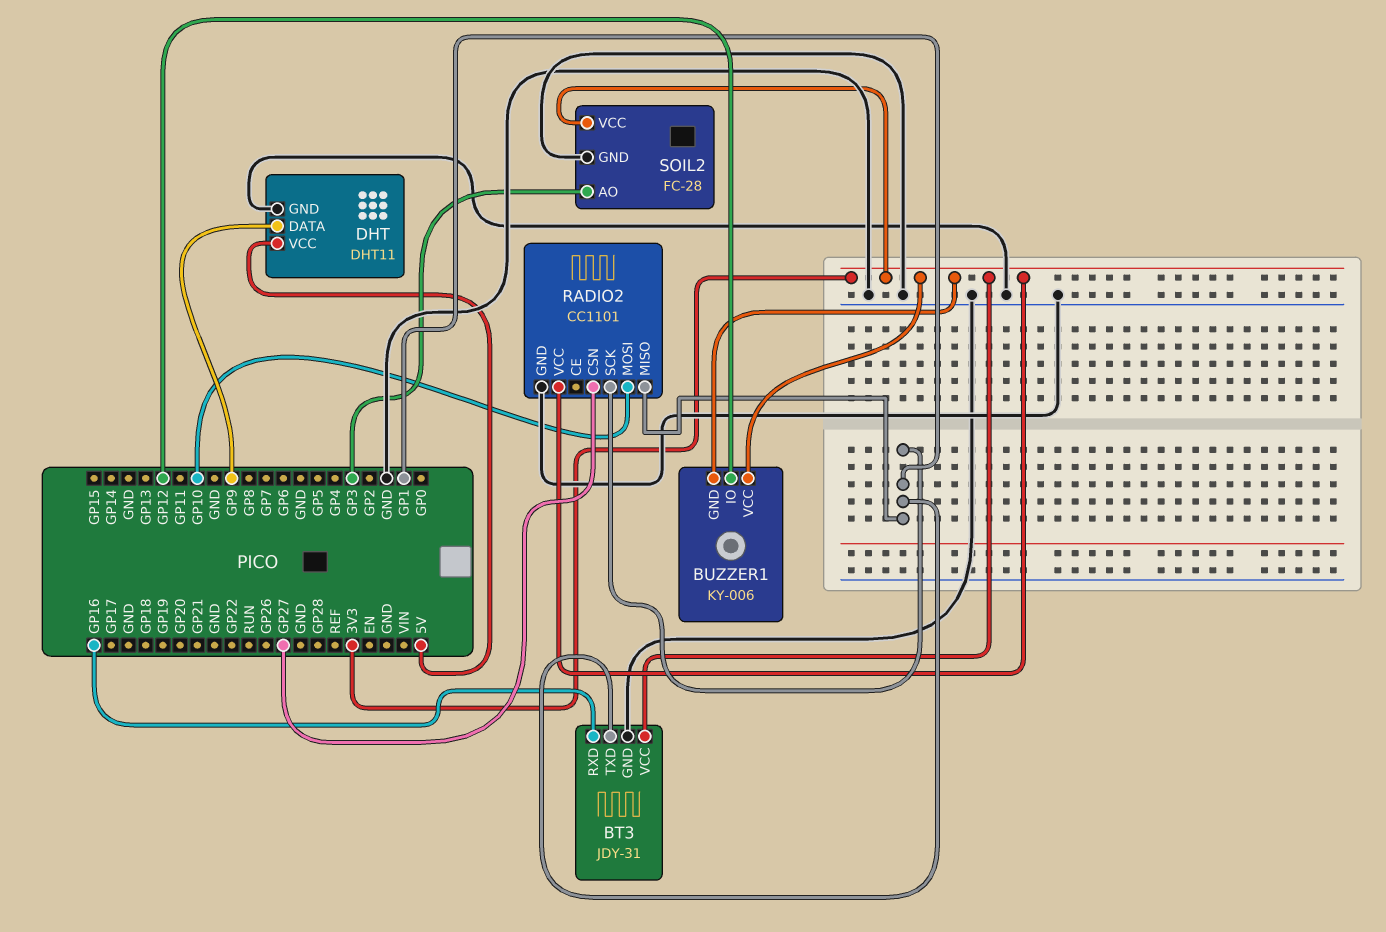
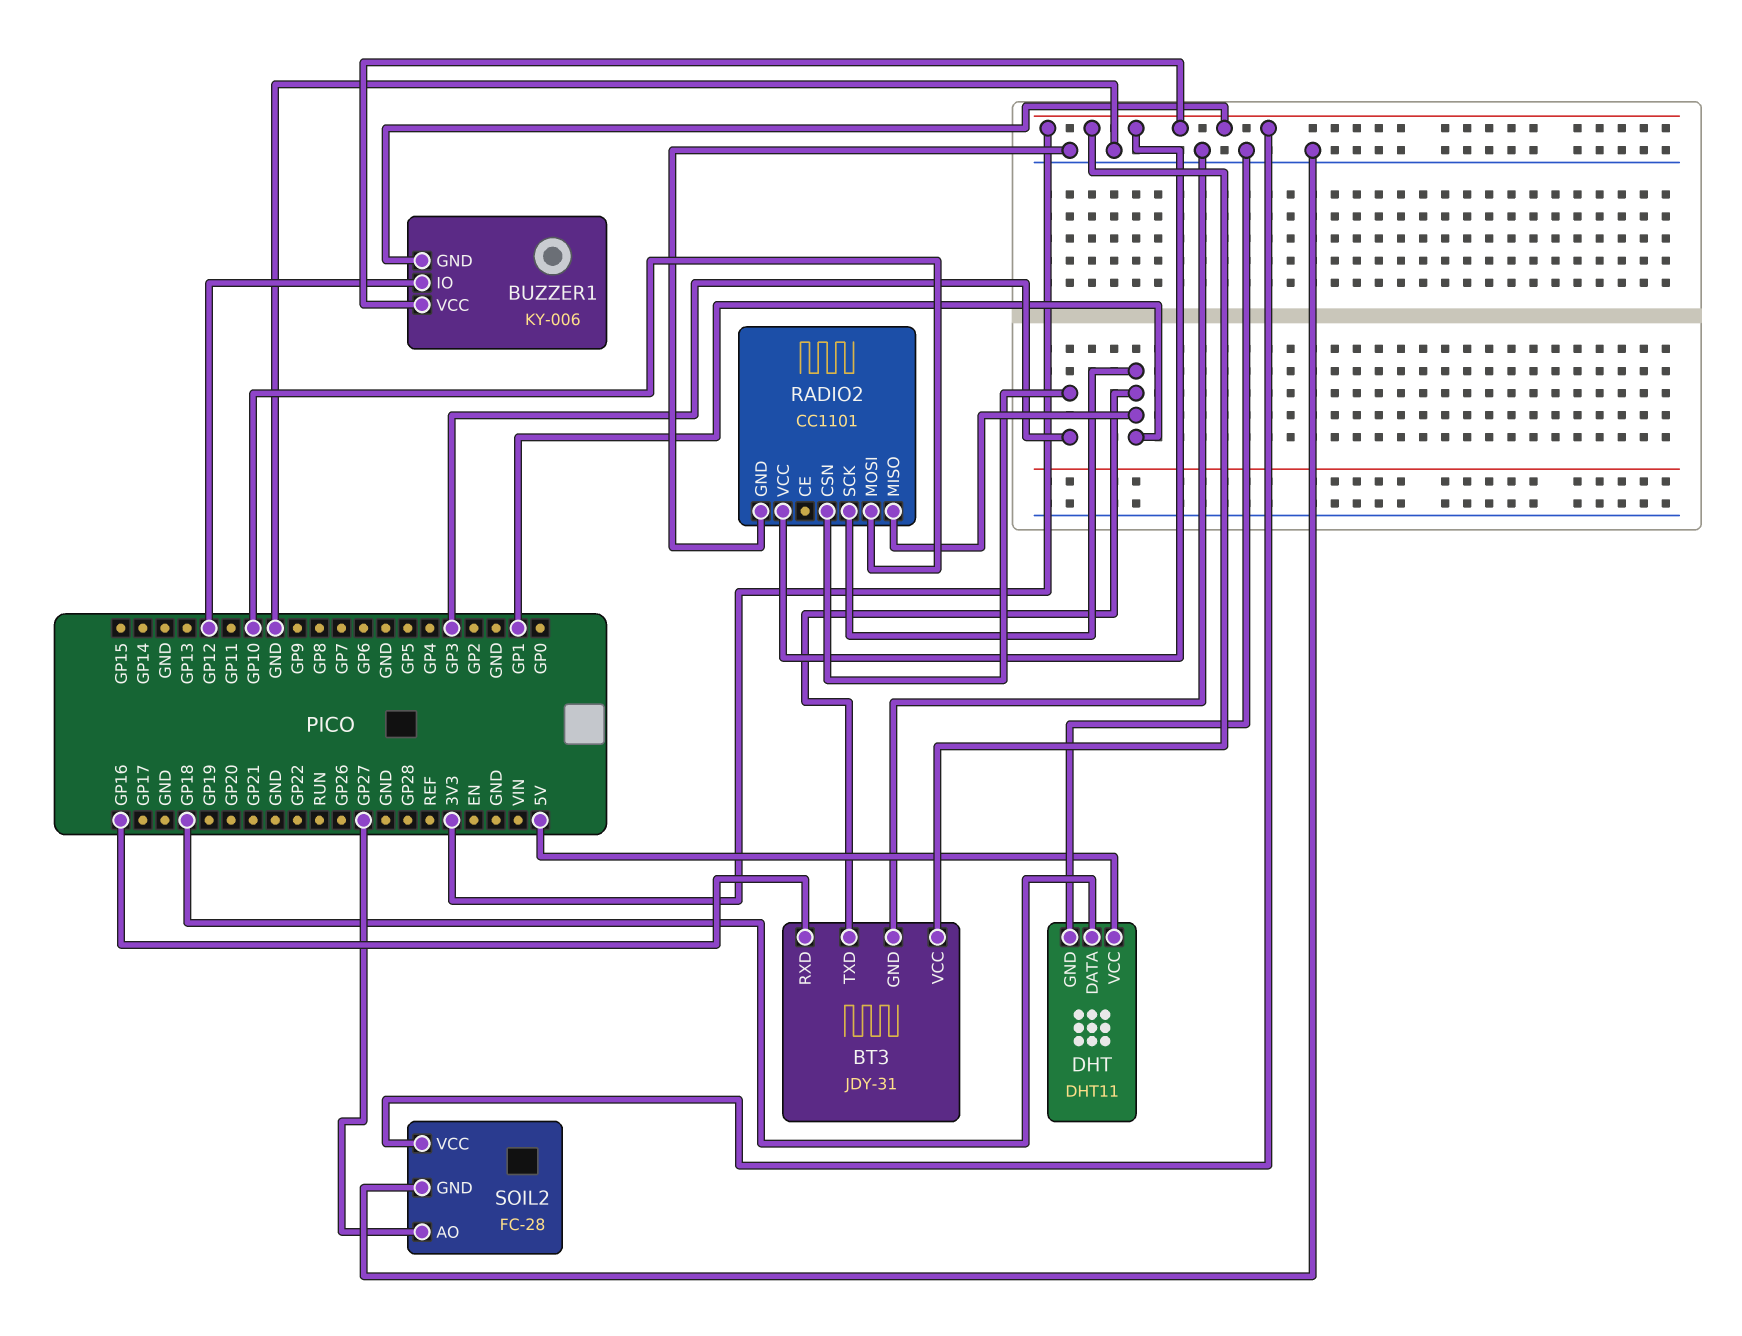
DHT pin DATA: GP9 -> GP18
RADIO2 pin CSN: GP27 -> GP3
SOIL2 pin AO: GP3 -> GP27

